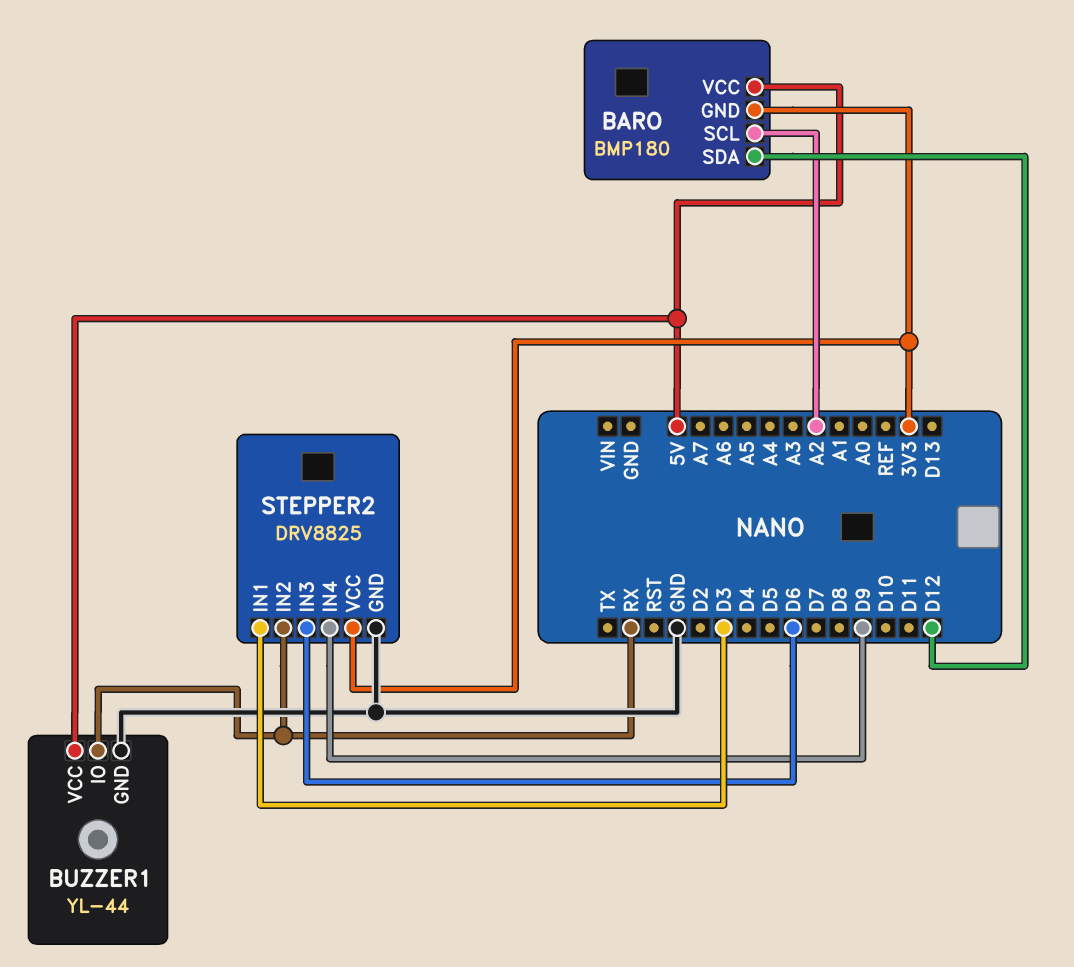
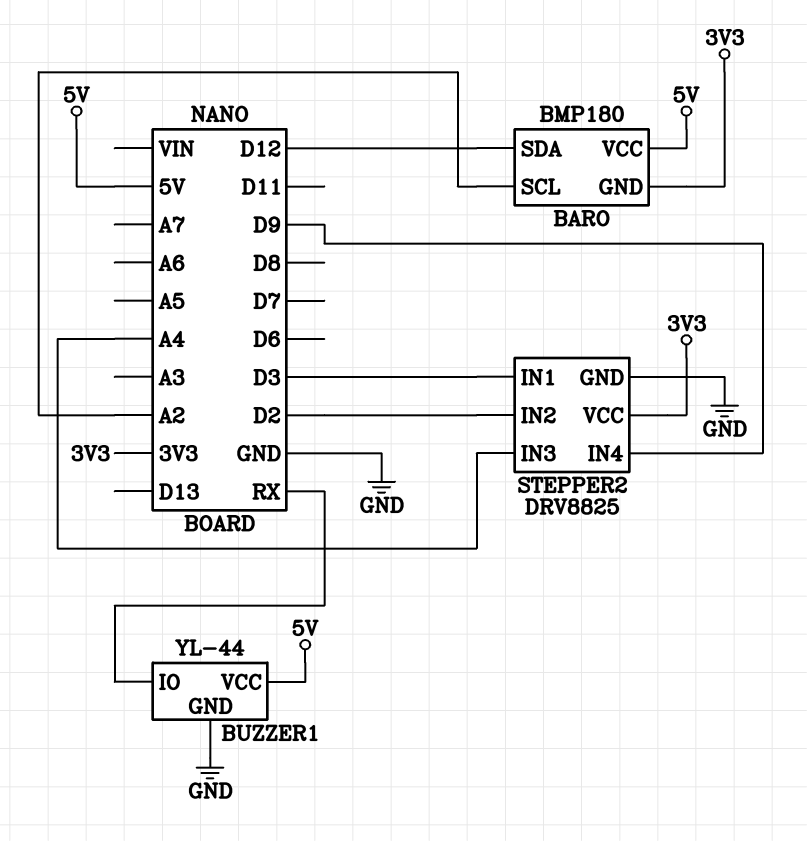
STEPPER2 pin IN2: RX -> D2
STEPPER2 pin IN3: D6 -> A4

